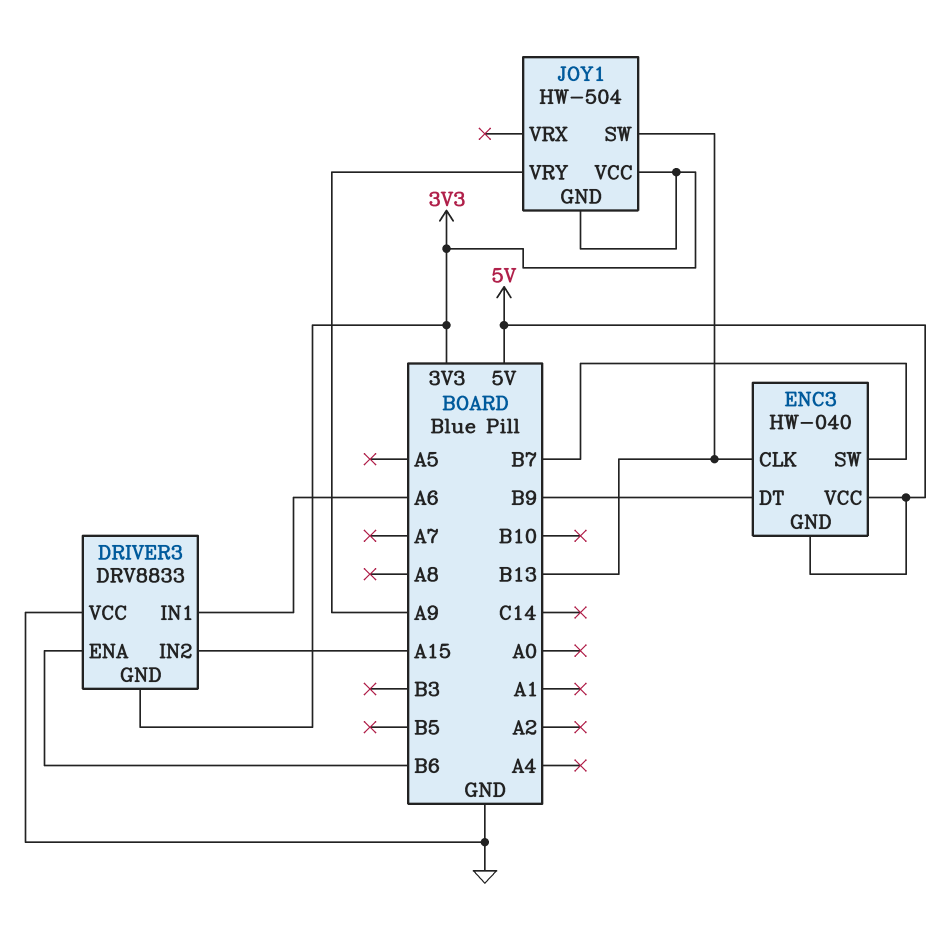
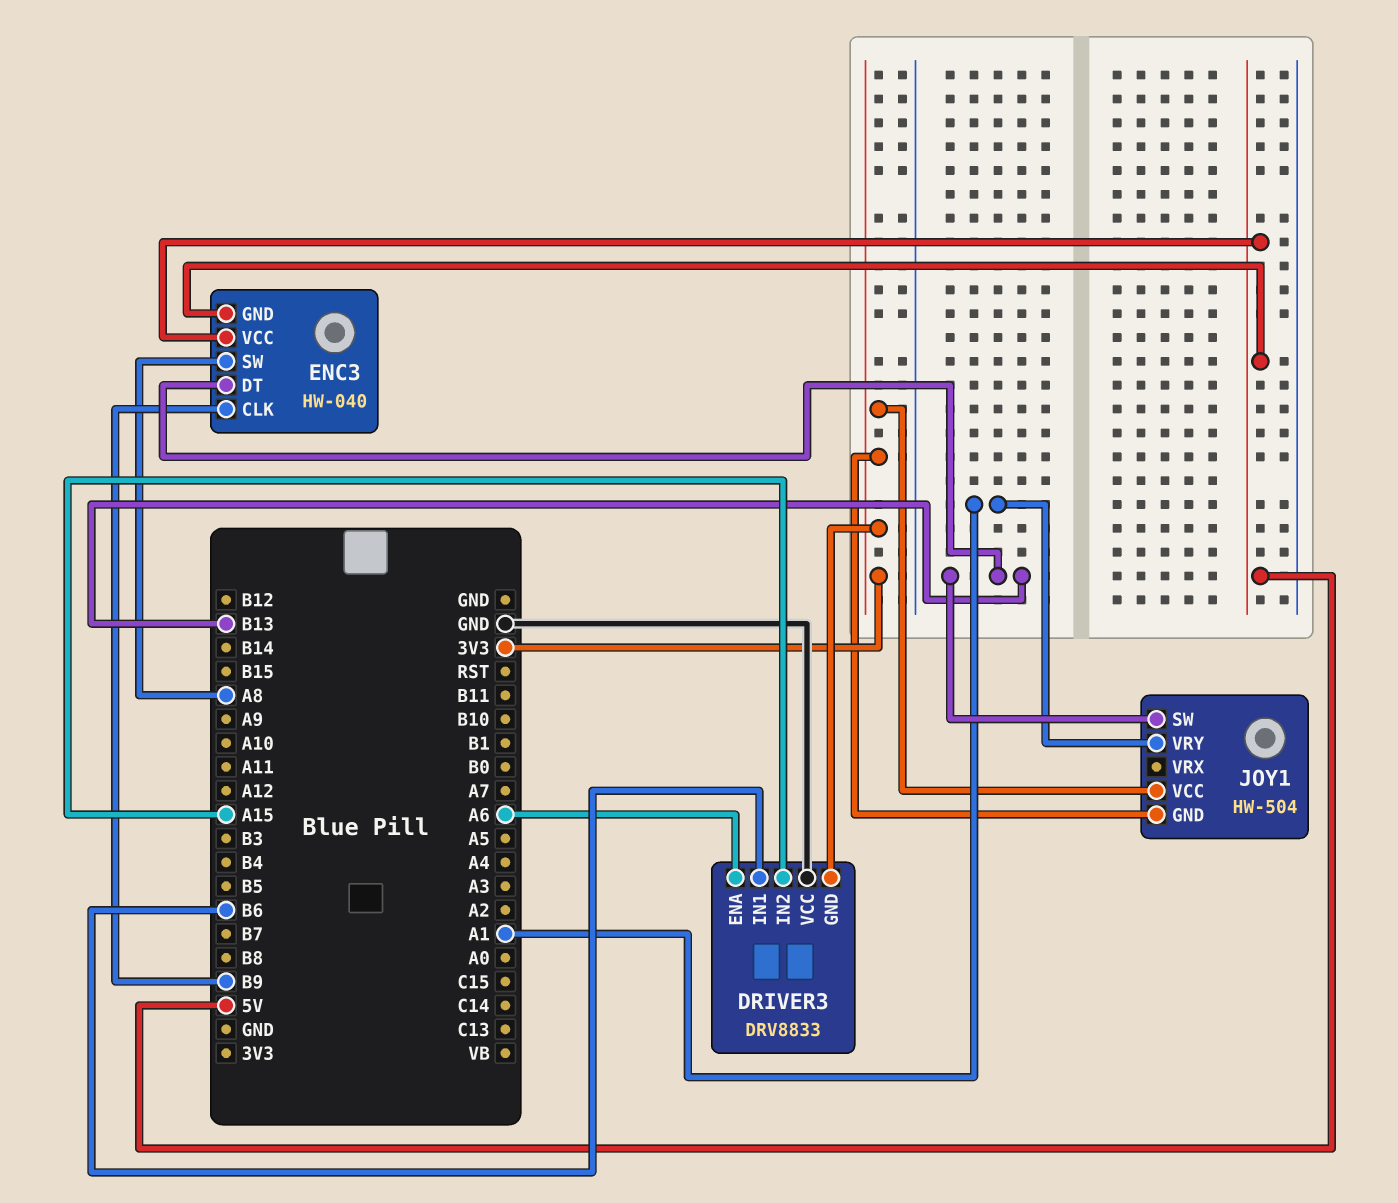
DRIVER3 pin ENA: B6 -> A6
DRIVER3 pin IN1: A6 -> B6
ENC3 pin CLK: B13 -> B9
ENC3 pin DT: B9 -> B13
ENC3 pin SW: B7 -> A8
JOY1 pin VRY: A9 -> A1

